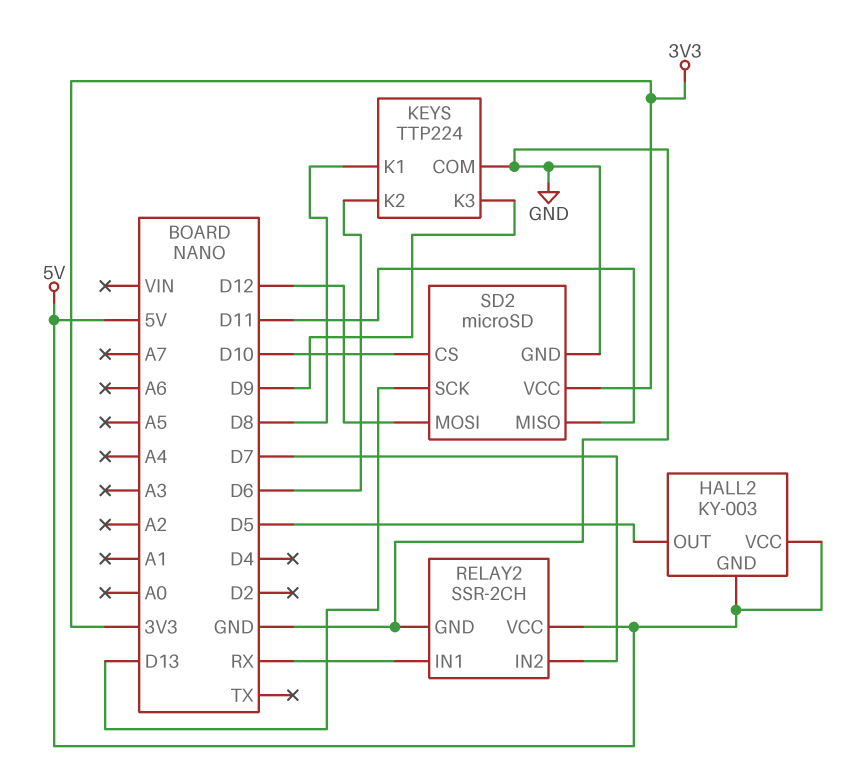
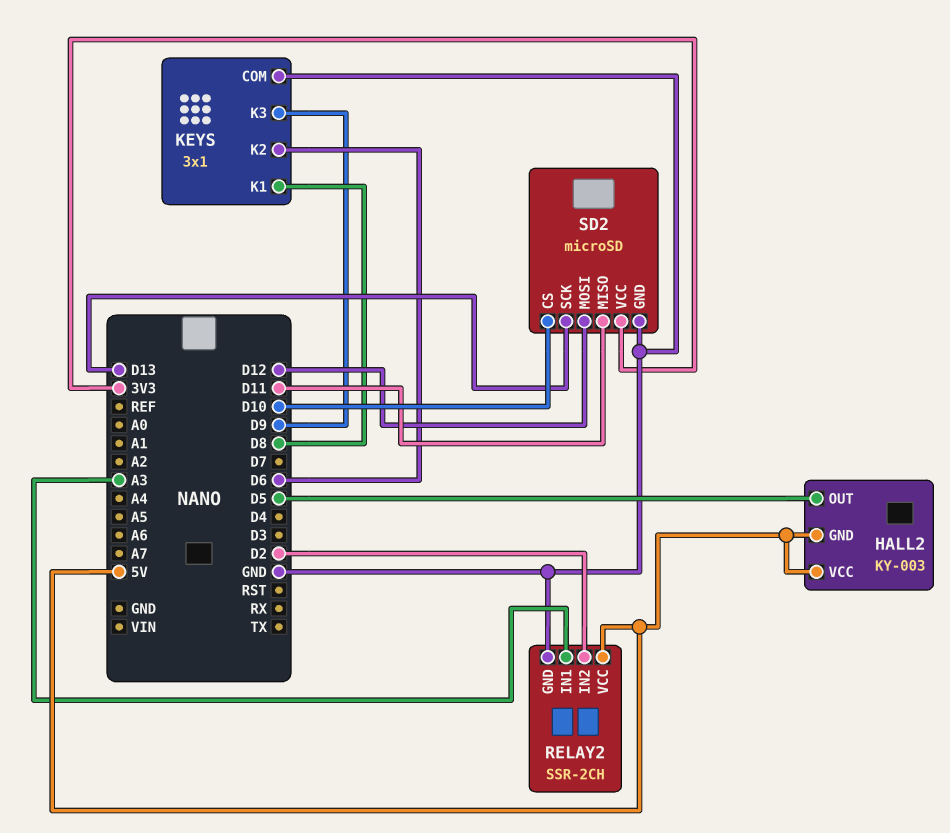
KEYS: TTP224 -> 3x1
RELAY2 pin IN1: RX -> A3
RELAY2 pin IN2: D7 -> D2

